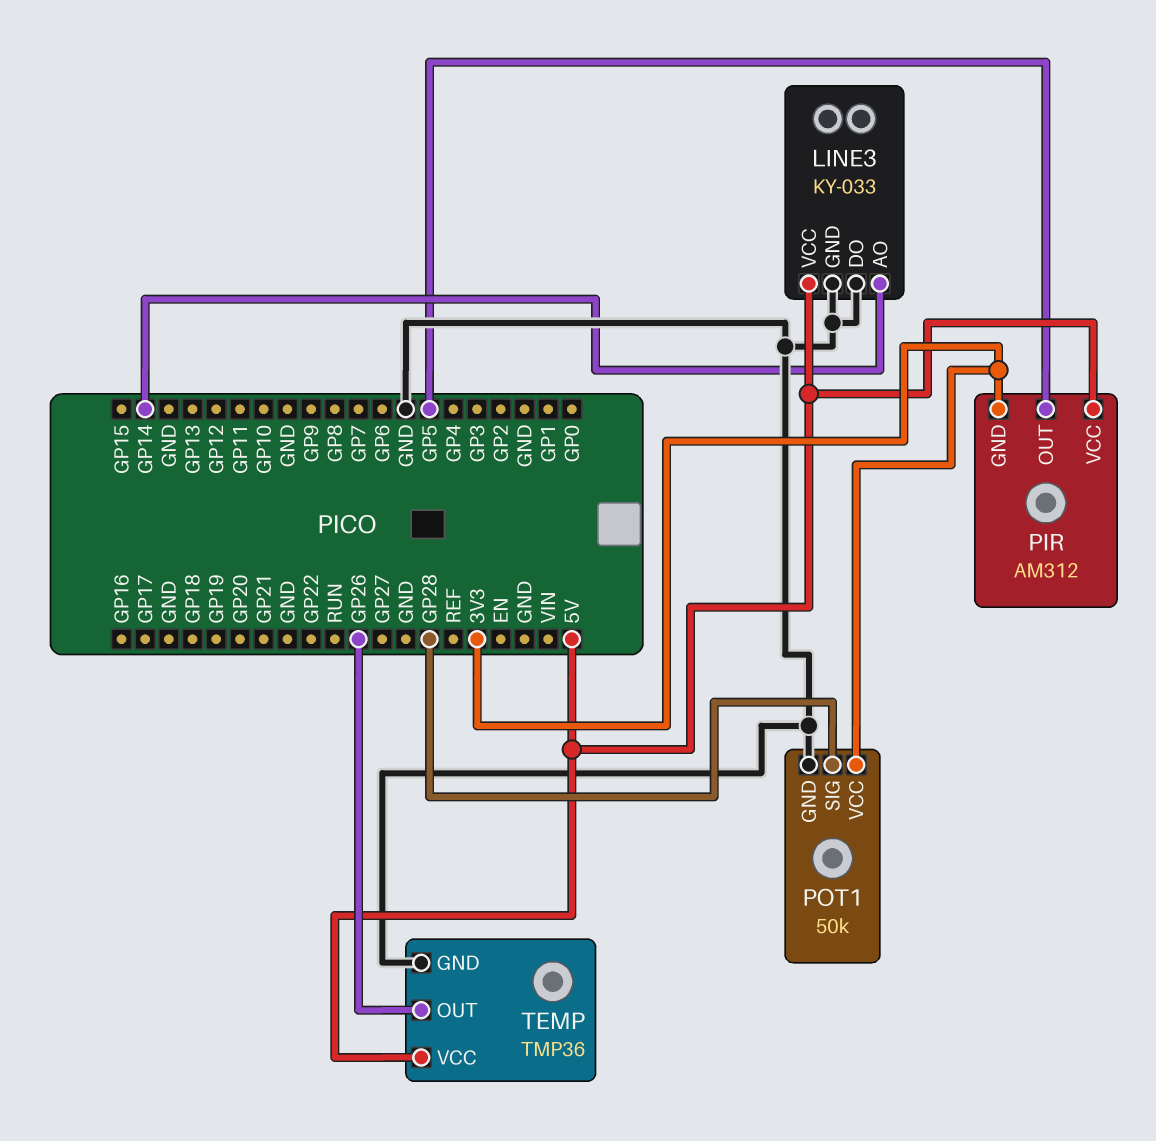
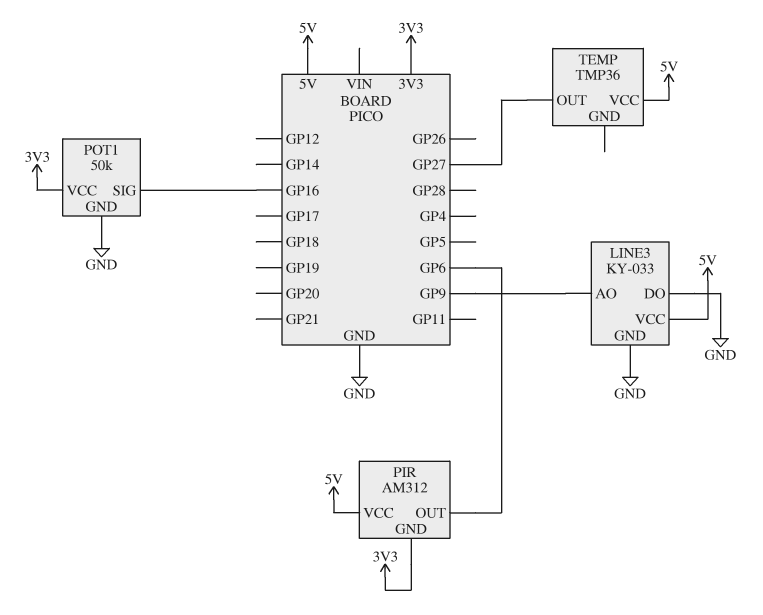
LINE3 pin AO: GP14 -> GP9
PIR pin OUT: GP5 -> GP6
POT1 pin SIG: GP28 -> GP16
TEMP pin GND: GND -> none
TEMP pin OUT: GP26 -> GP27

